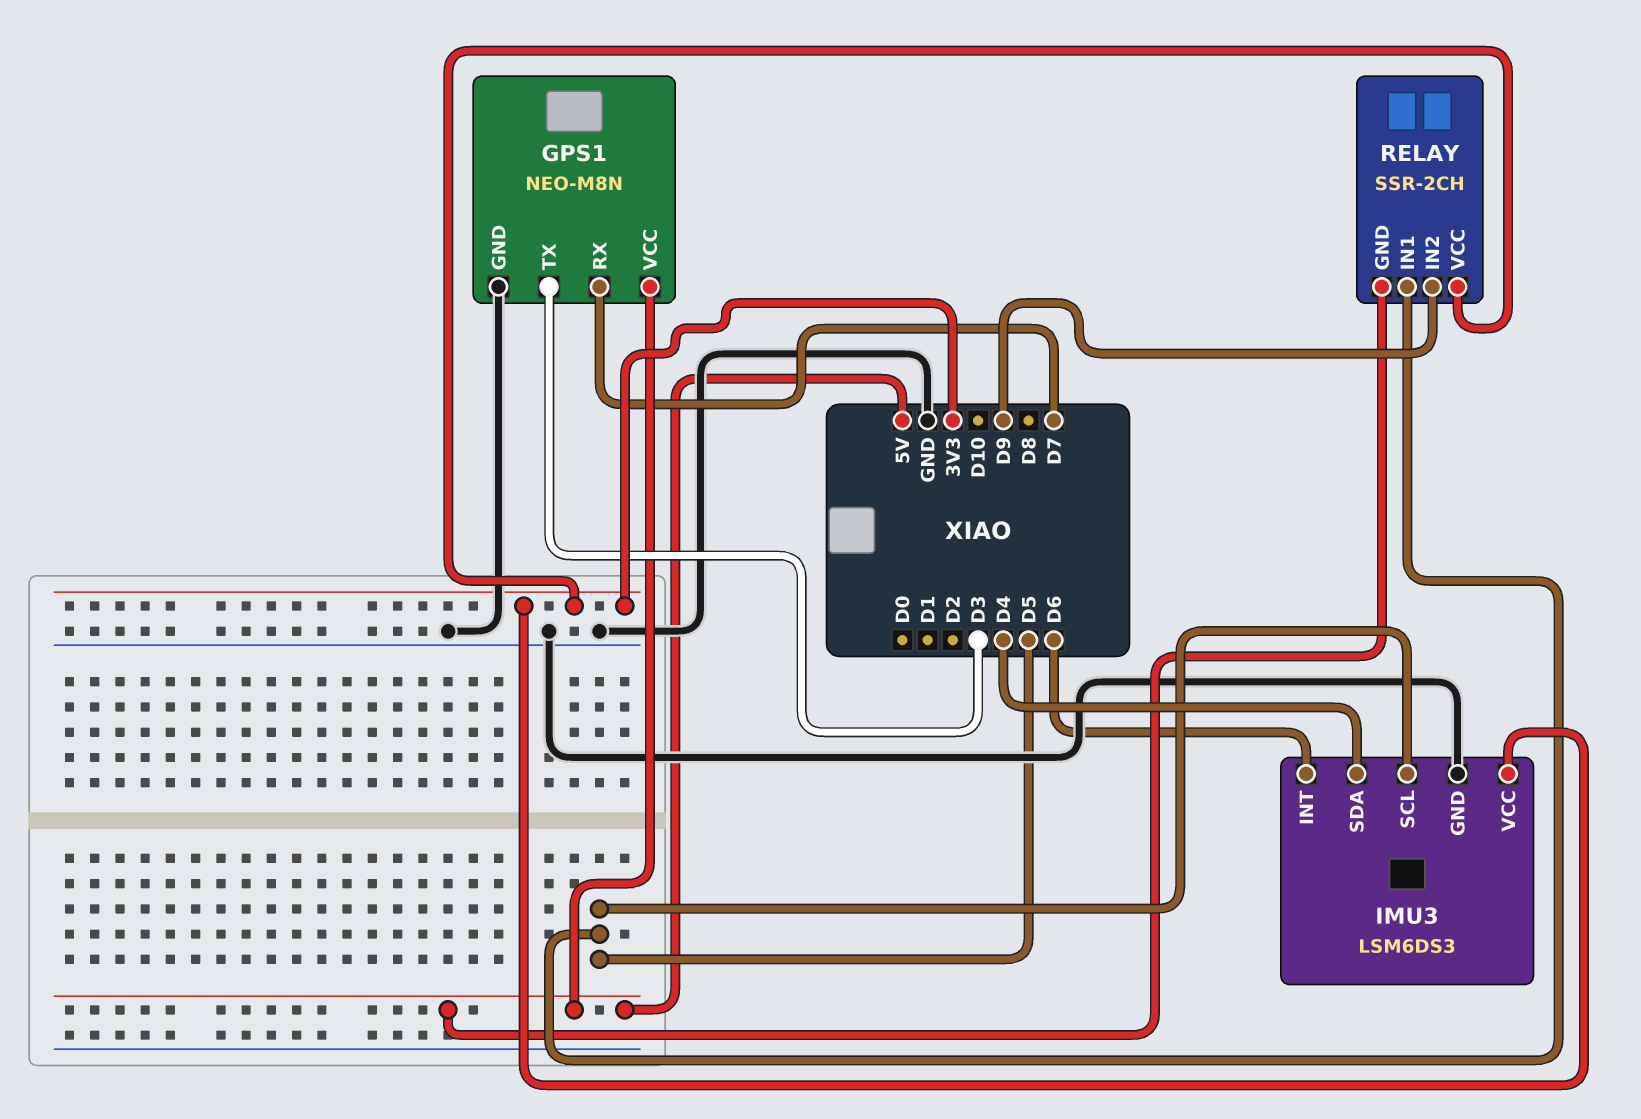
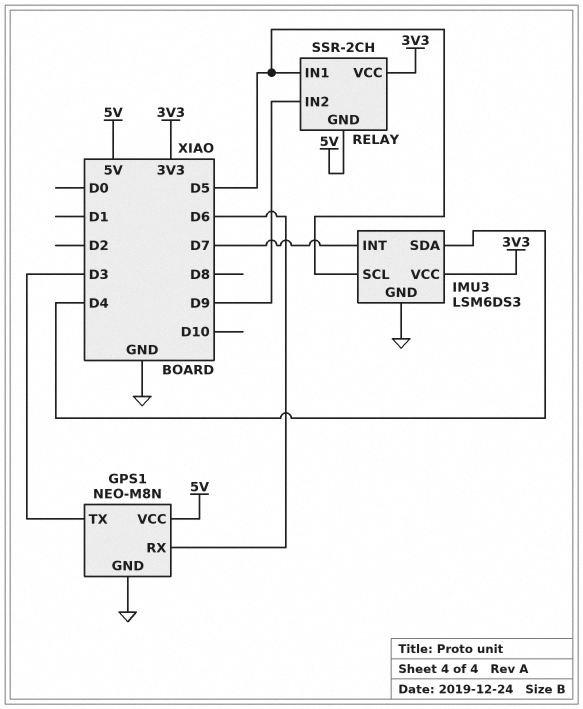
GPS1 pin RX: D7 -> D6
IMU3 pin INT: D6 -> D7

